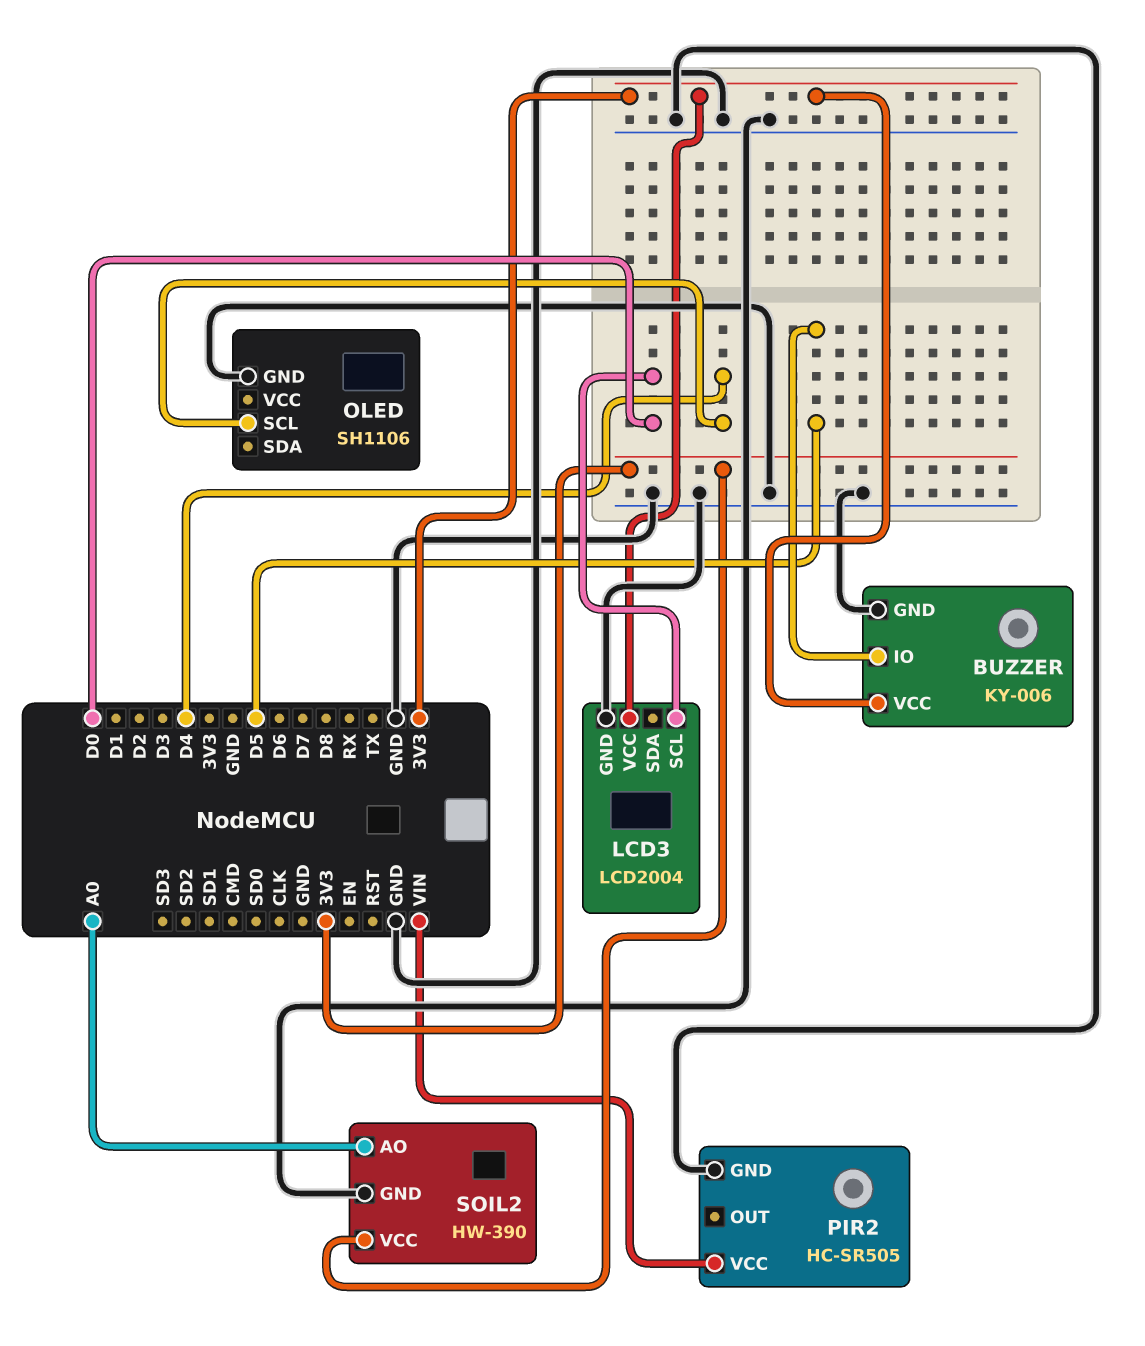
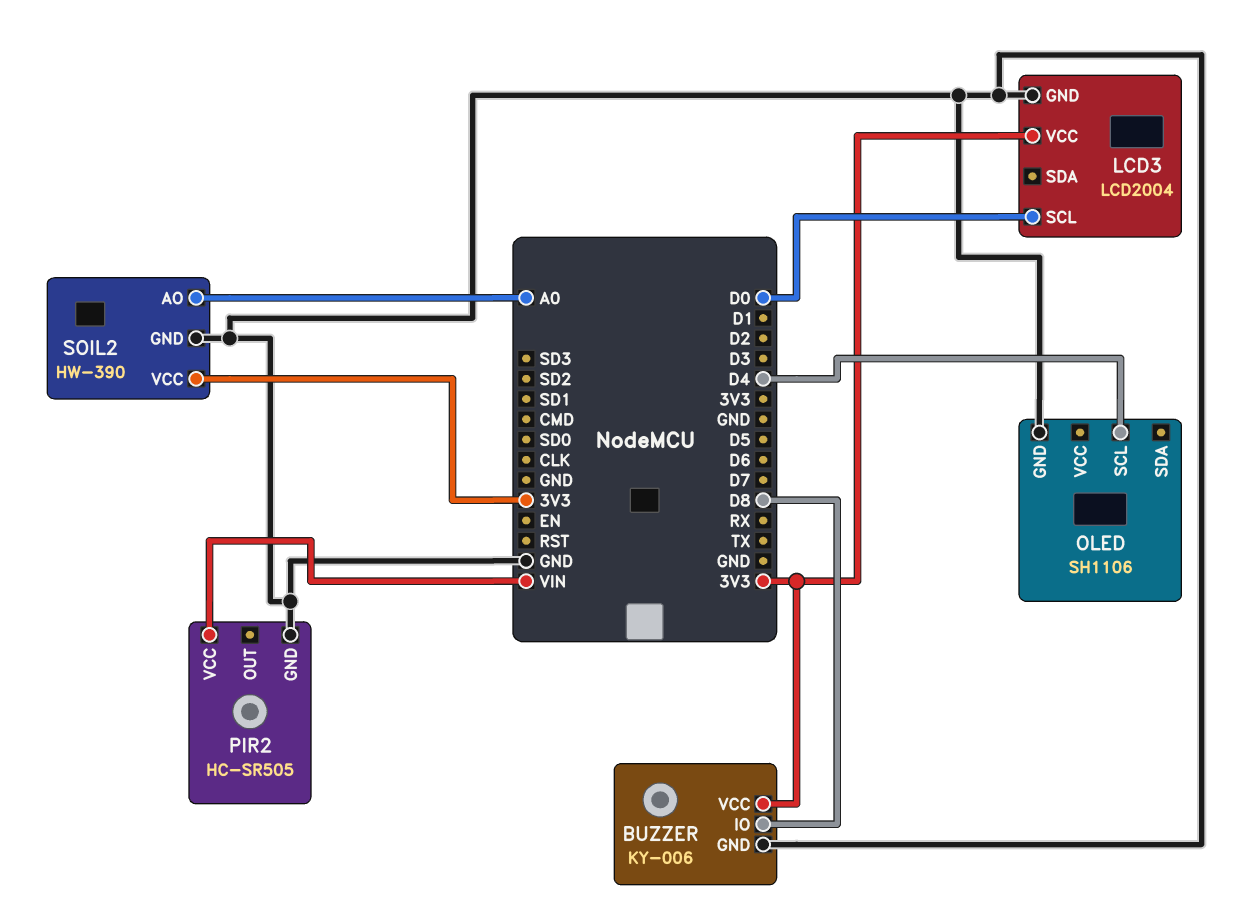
BUZZER pin IO: D5 -> D8

